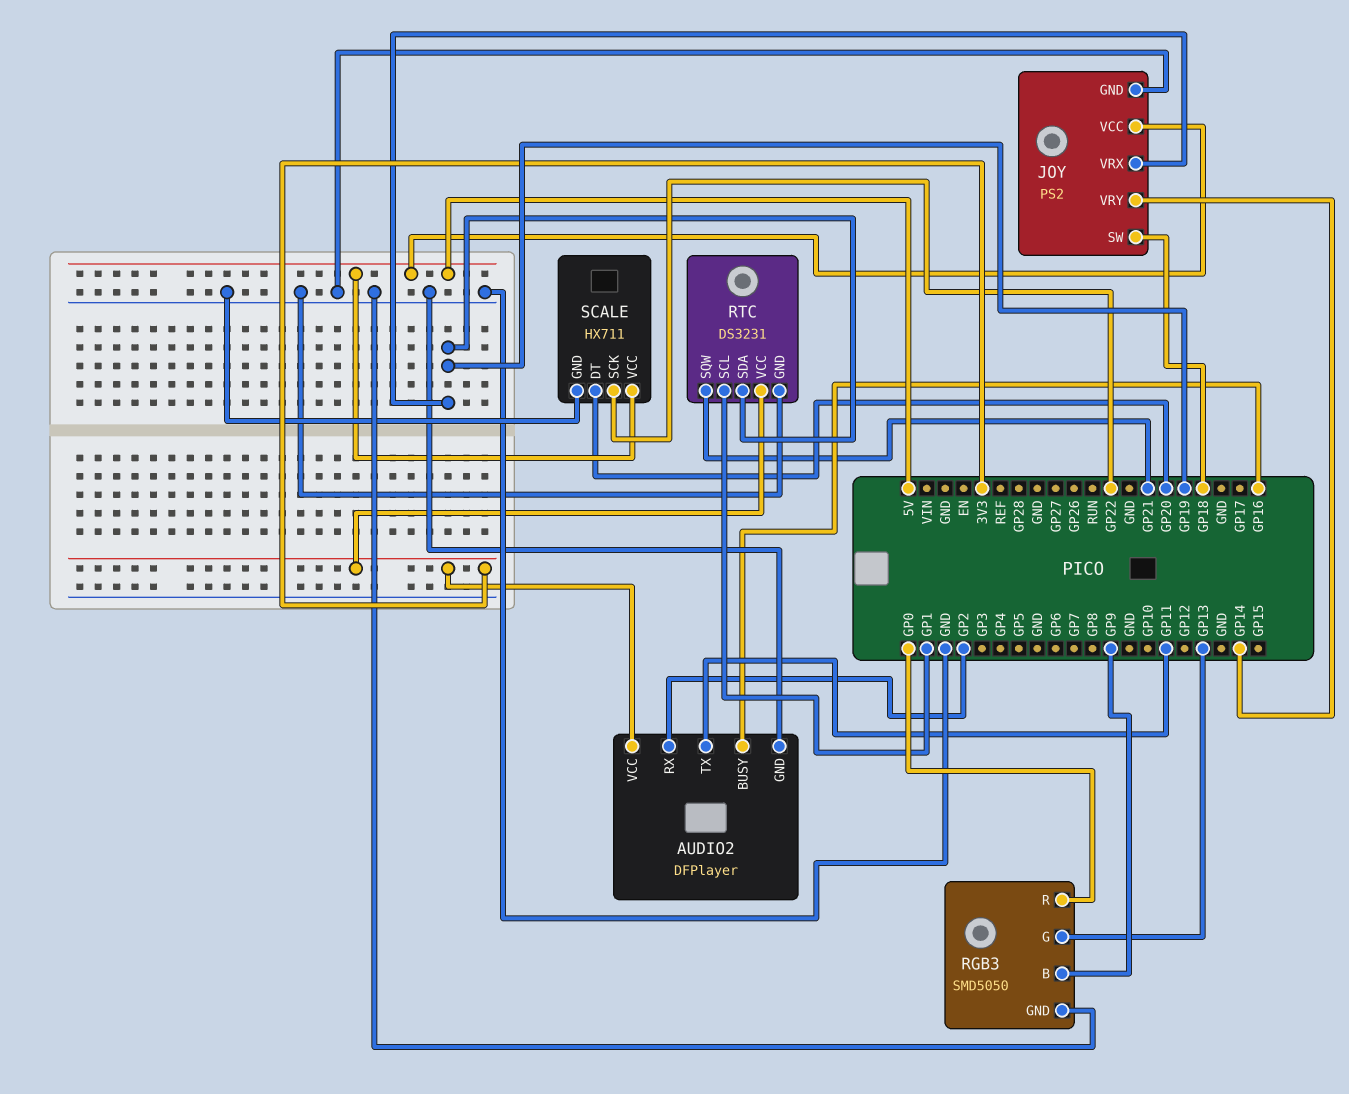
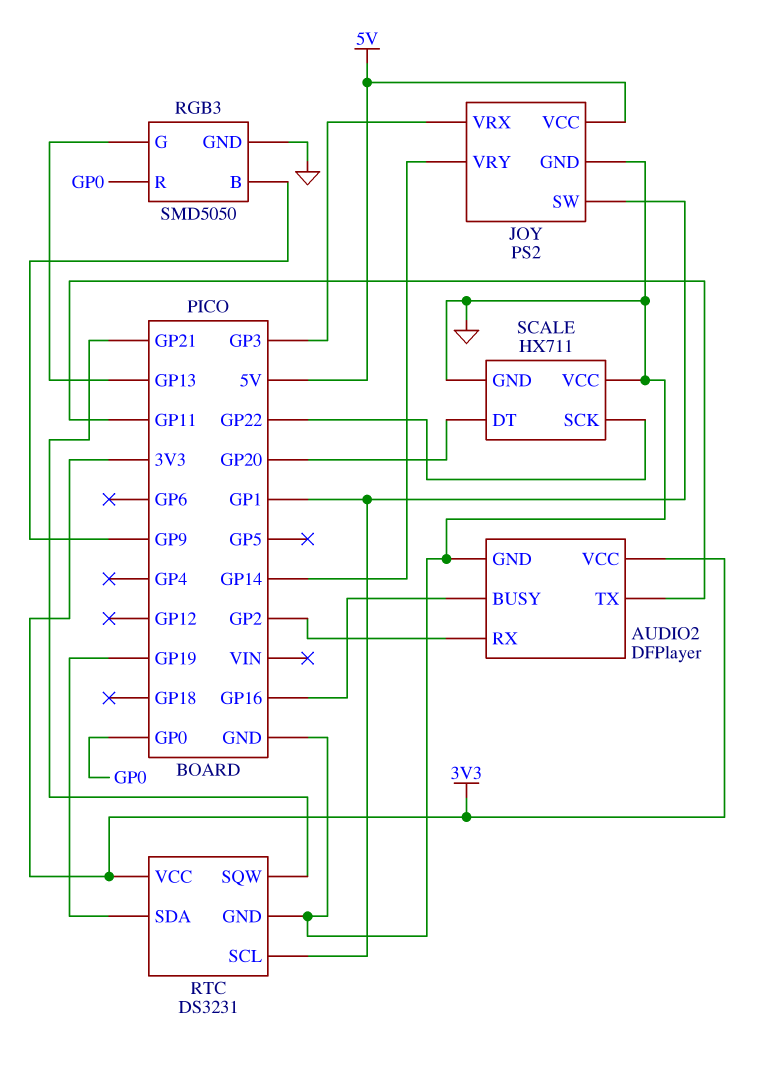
JOY pin SW: GP18 -> GP1
JOY pin VRX: GP19 -> GP3
SCALE pin VCC: 5V -> GND

